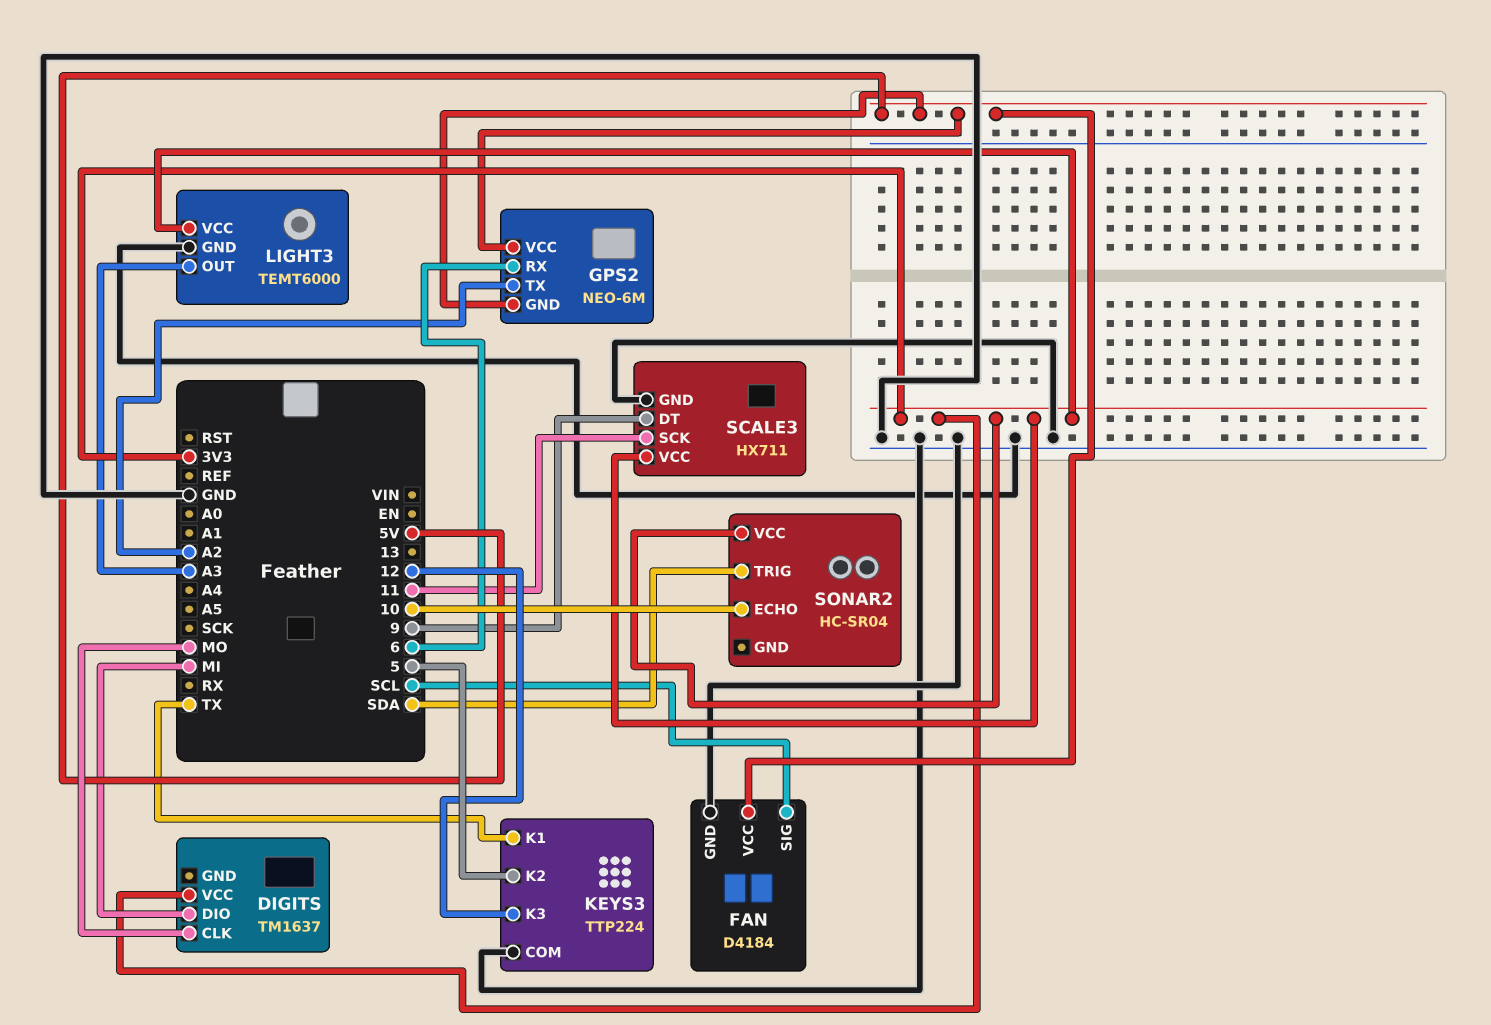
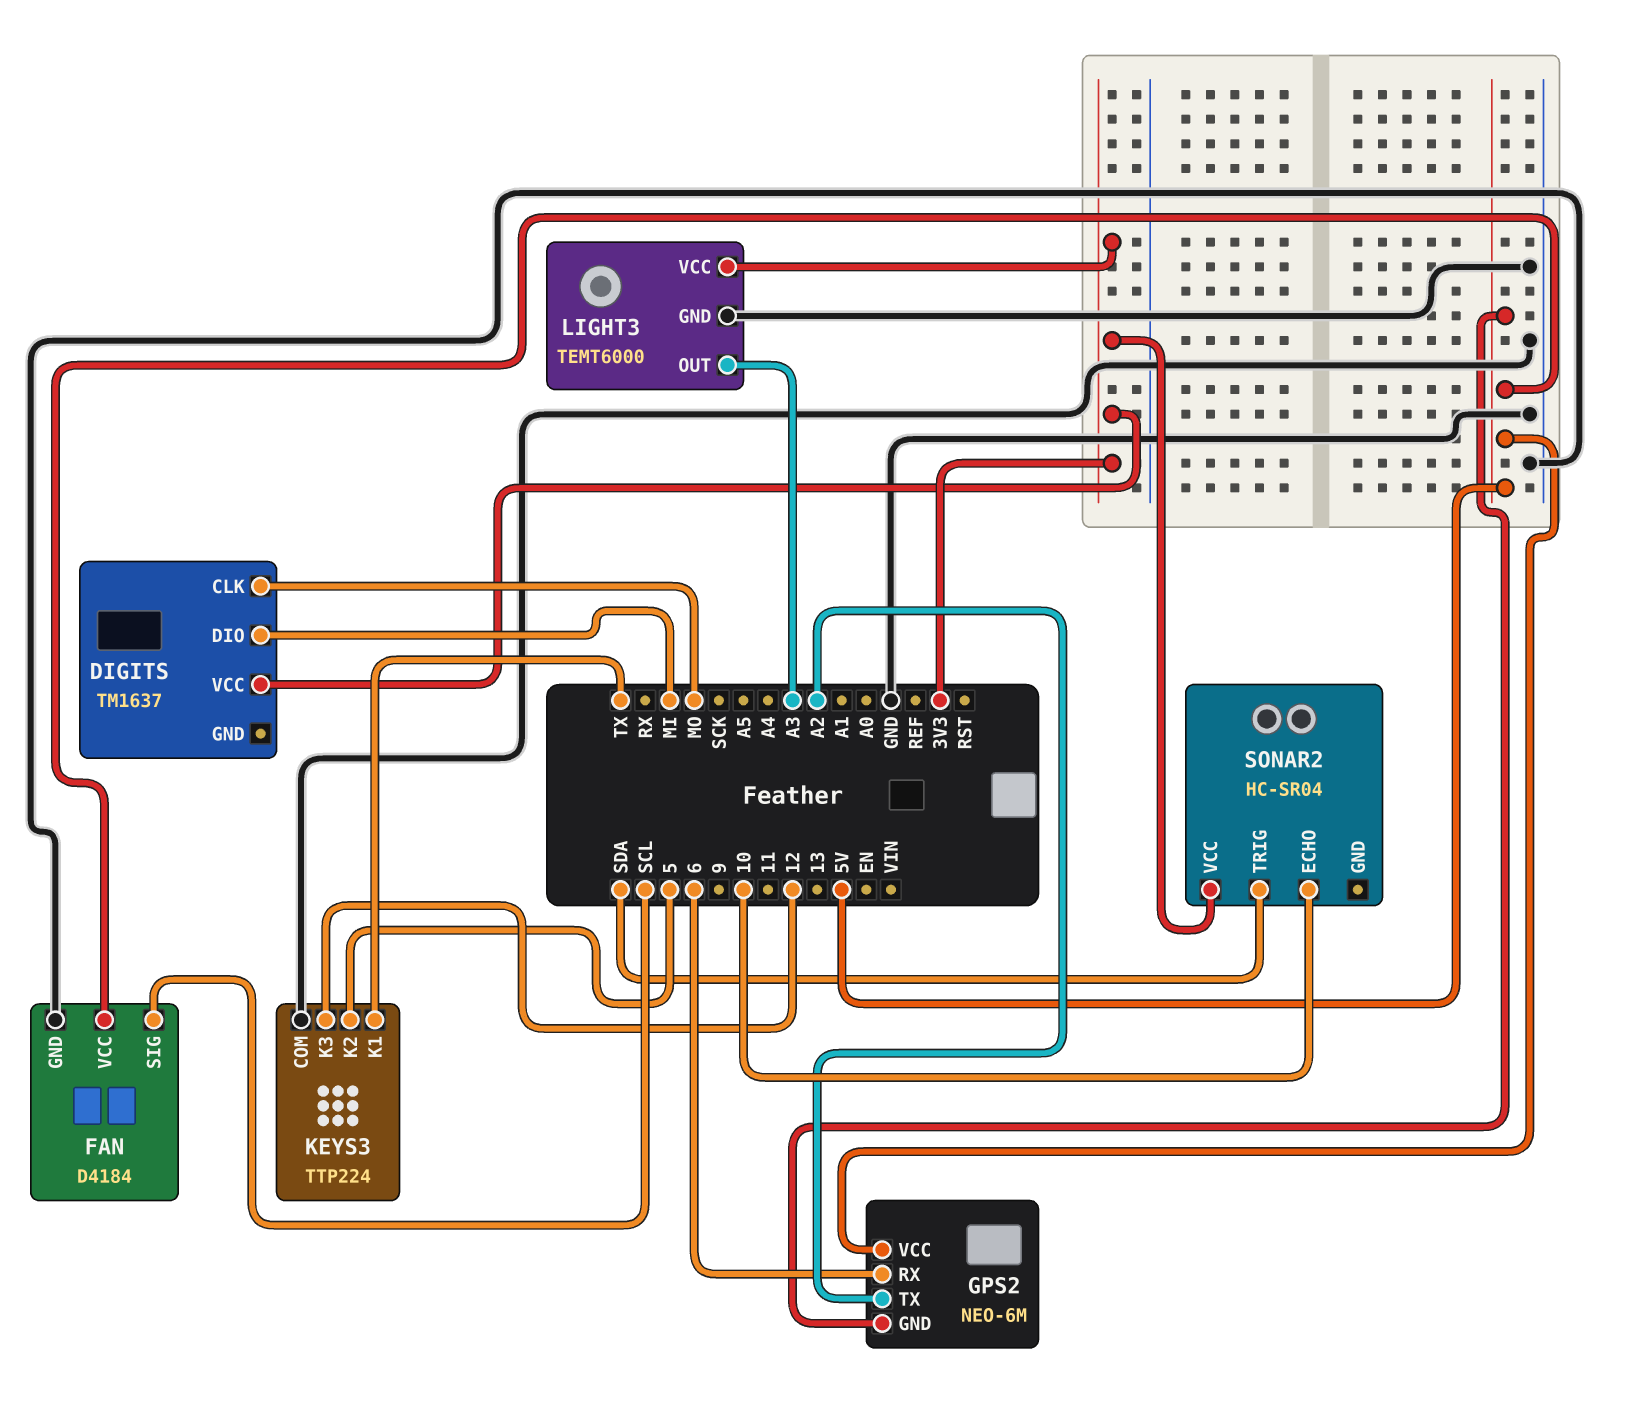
SCALE3: HX711 -> none
SCALE3 pin DT: 9 -> none
SCALE3 pin GND: GND -> none
SCALE3 pin SCK: 11 -> none
SCALE3 pin VCC: 3V3 -> none

